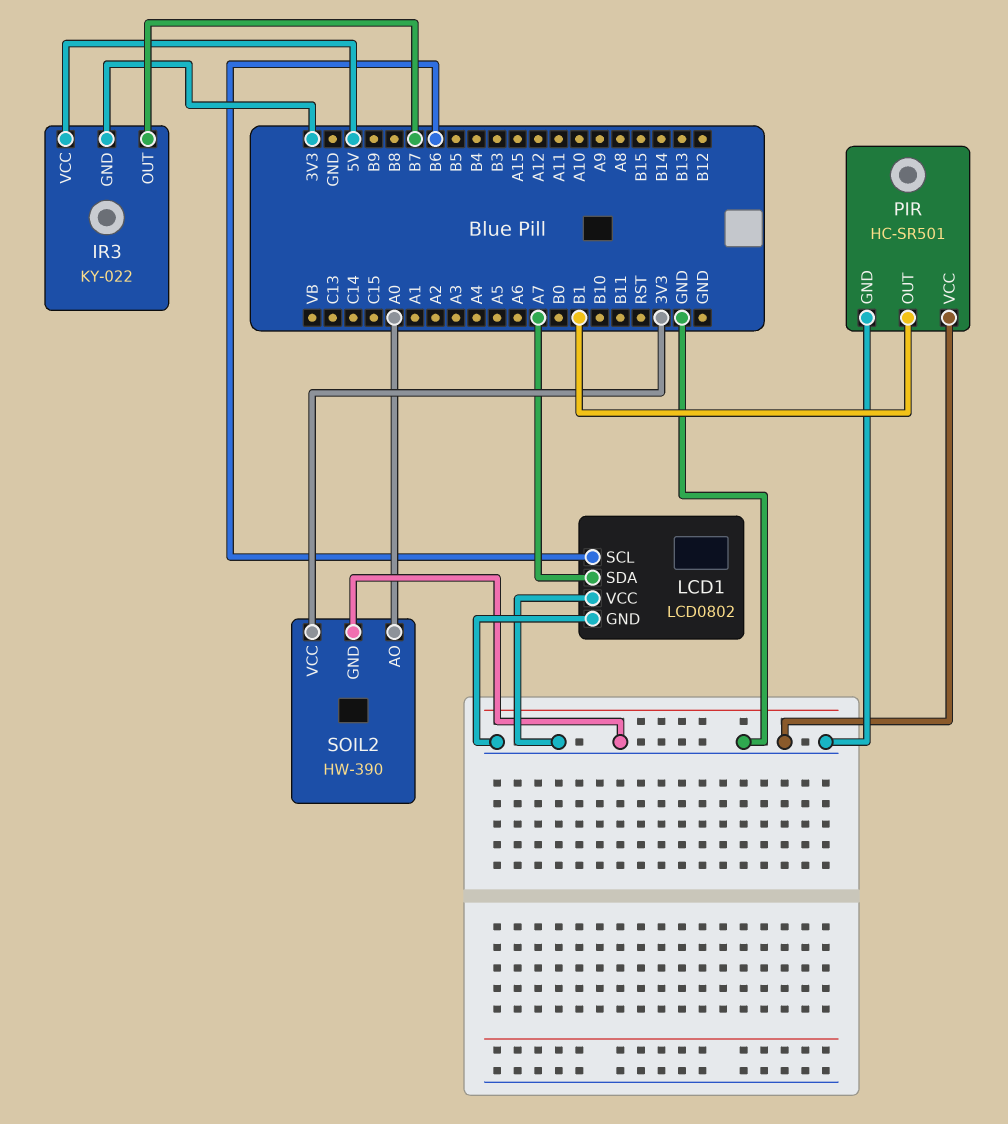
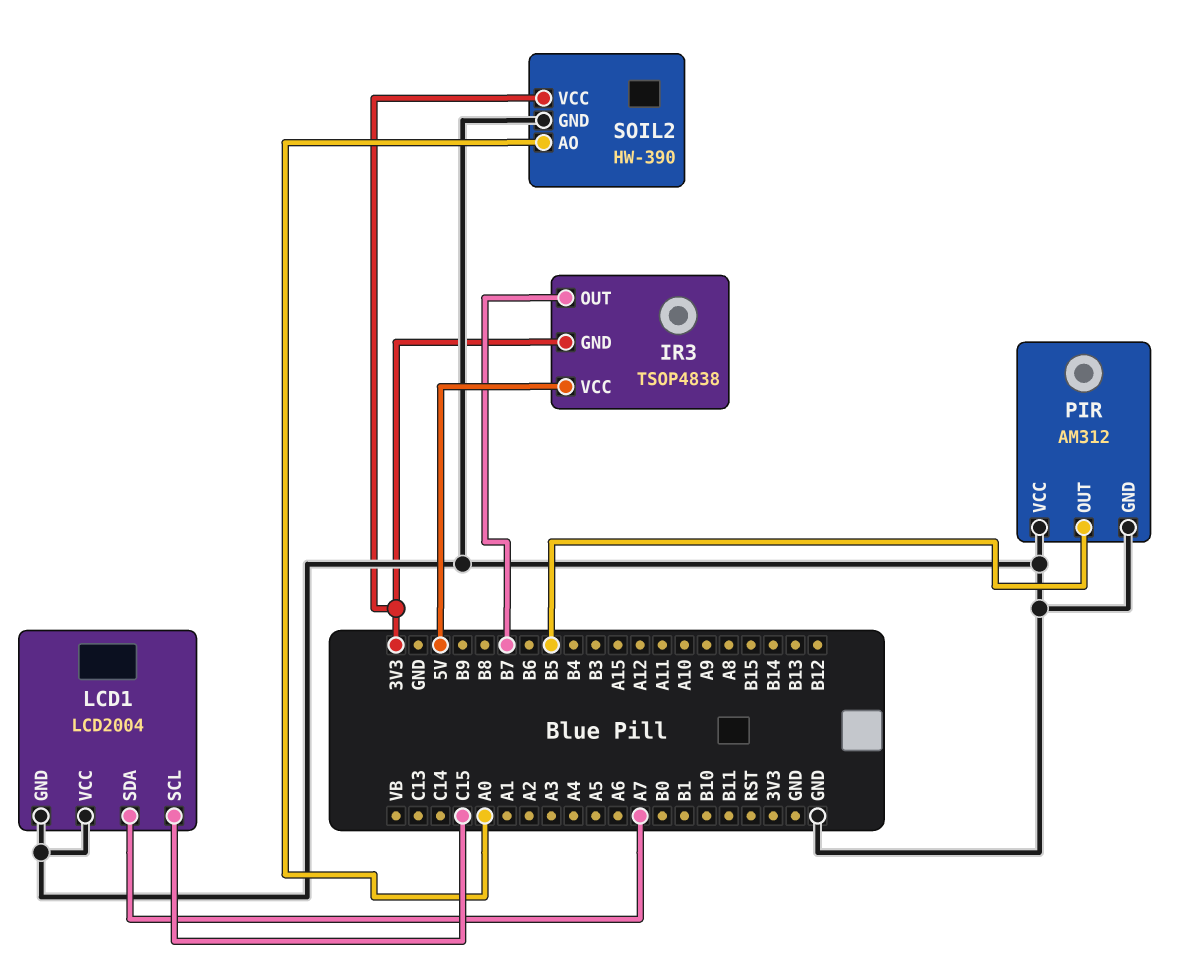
IR3: KY-022 -> TSOP4838
LCD1: LCD0802 -> LCD2004
LCD1 pin SCL: B6 -> C15
PIR: HC-SR501 -> AM312
PIR pin OUT: B1 -> B5

